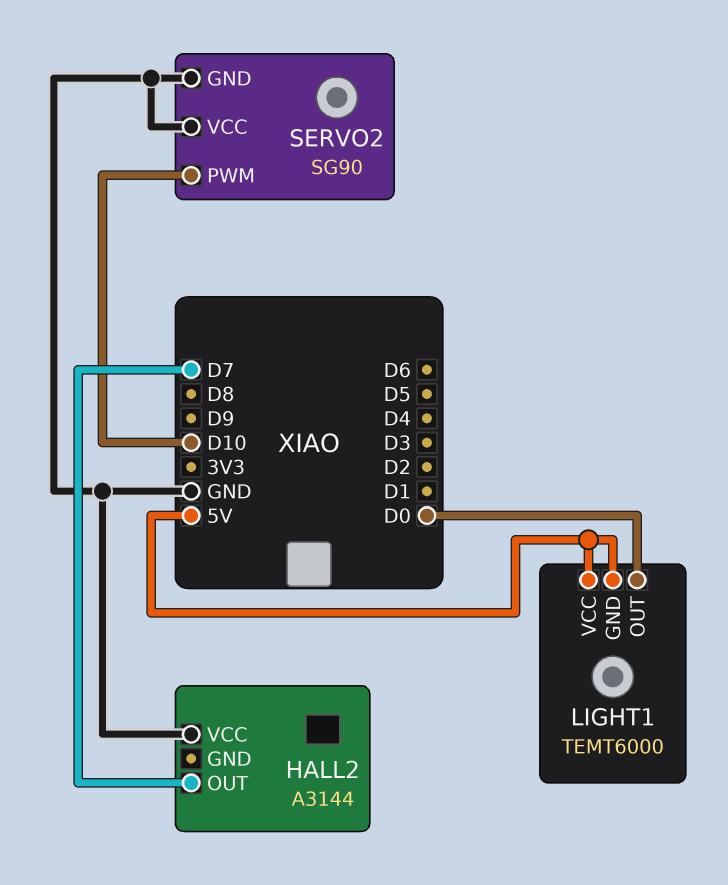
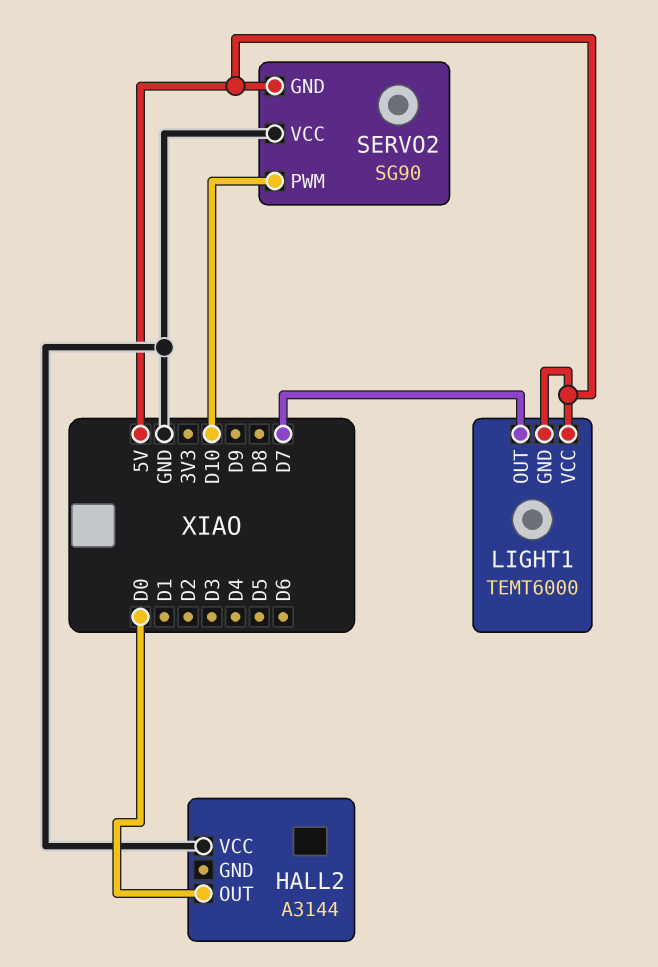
HALL2 pin OUT: D7 -> D0
LIGHT1 pin OUT: D0 -> D7
SERVO2 pin GND: GND -> 5V

